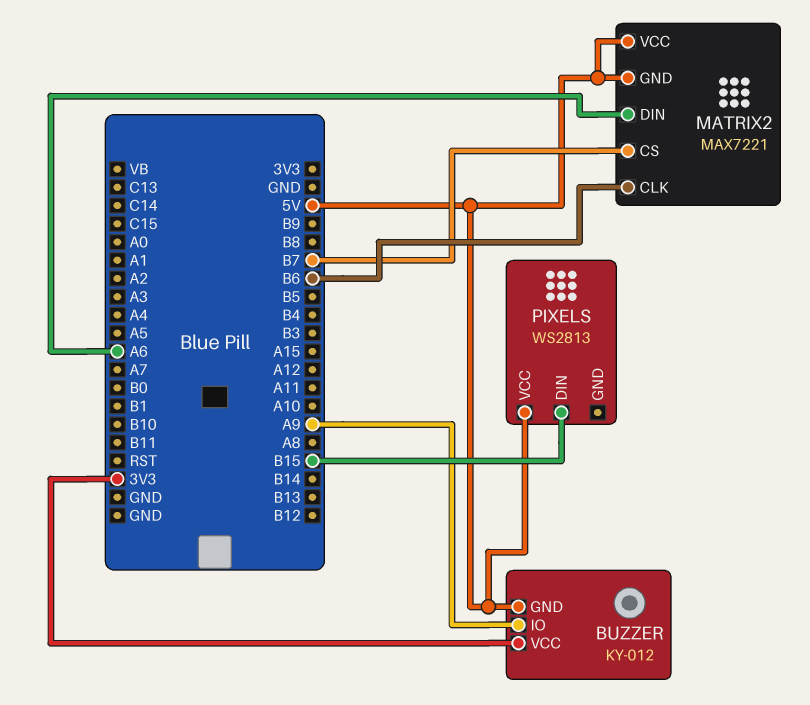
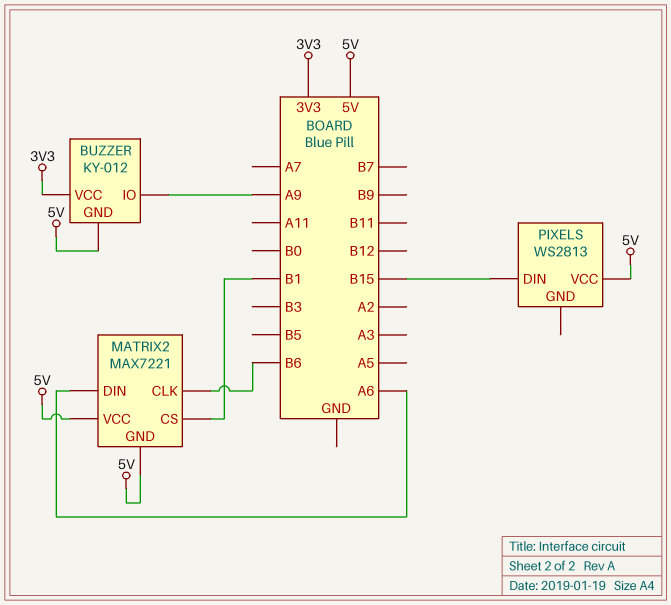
MATRIX2 pin CS: B7 -> B1

